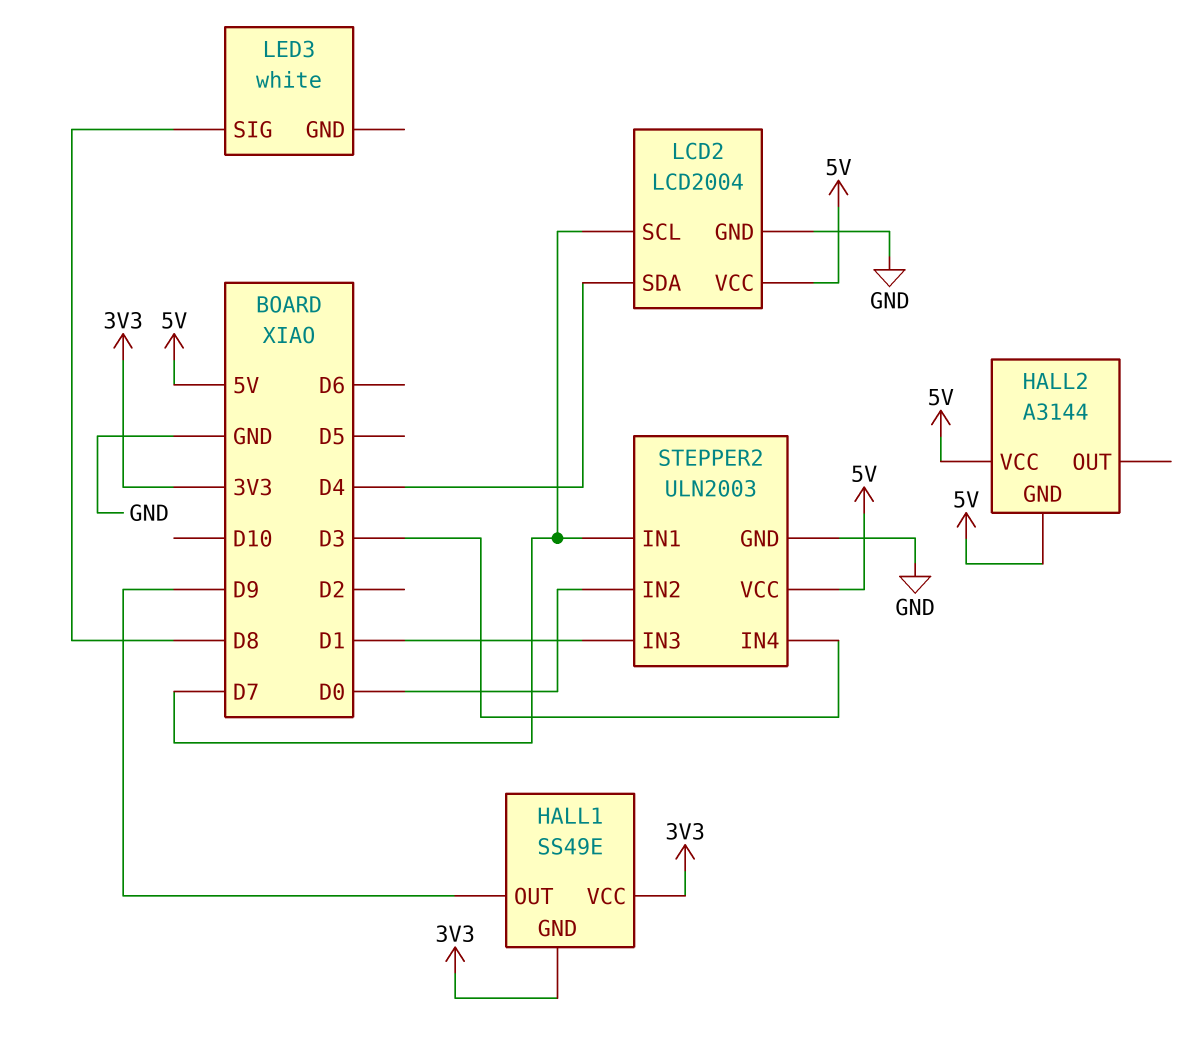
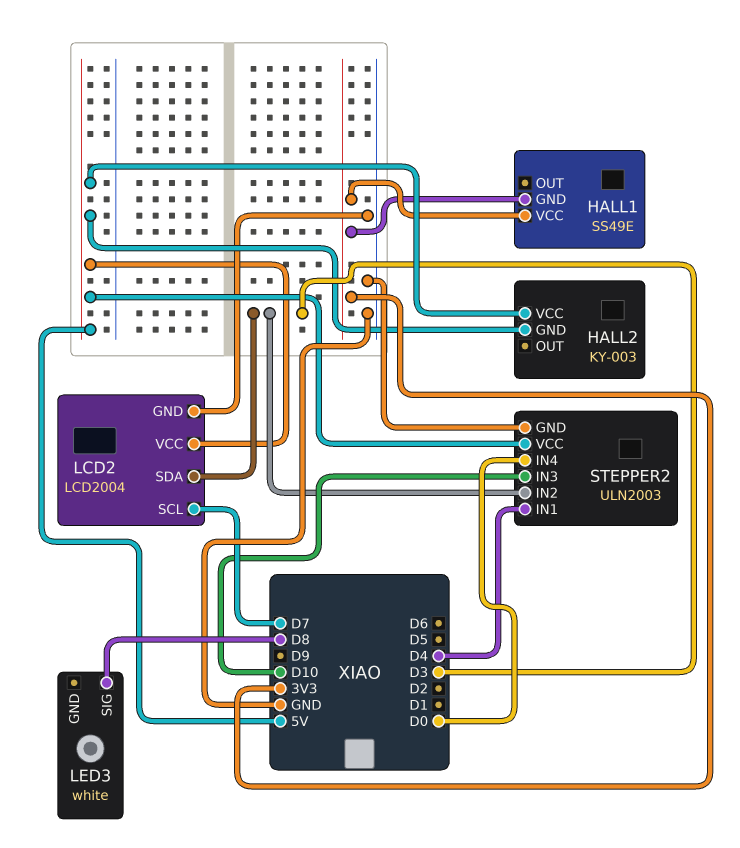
HALL1 pin OUT: D9 -> none
HALL2: A3144 -> KY-003
LCD2 pin SDA: D4 -> D3
STEPPER2 pin IN1: D7 -> D4
STEPPER2 pin IN2: D0 -> D3
STEPPER2 pin IN3: D1 -> D10
STEPPER2 pin IN4: D3 -> D0

